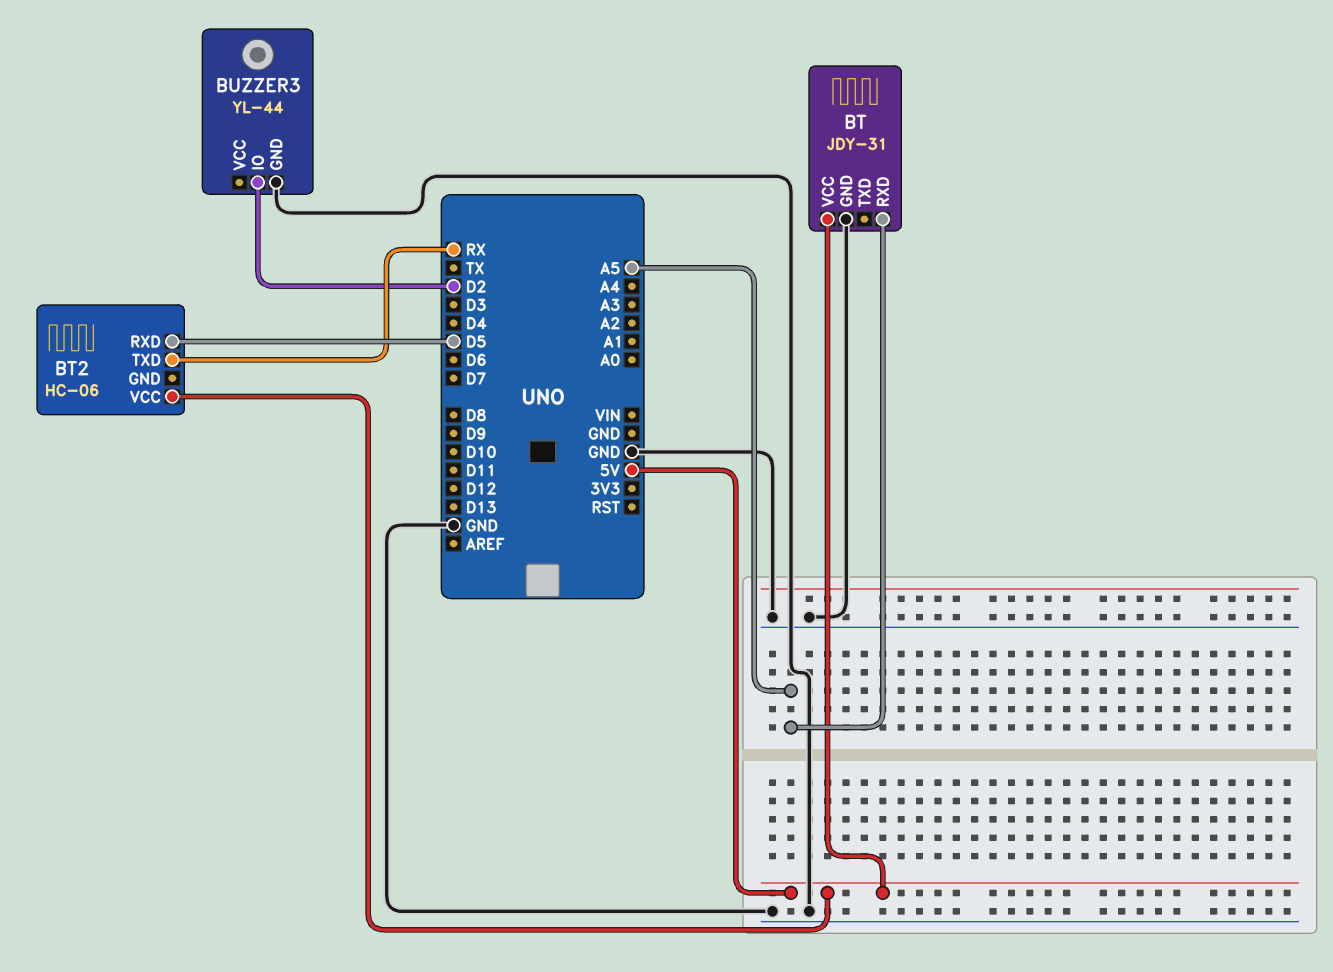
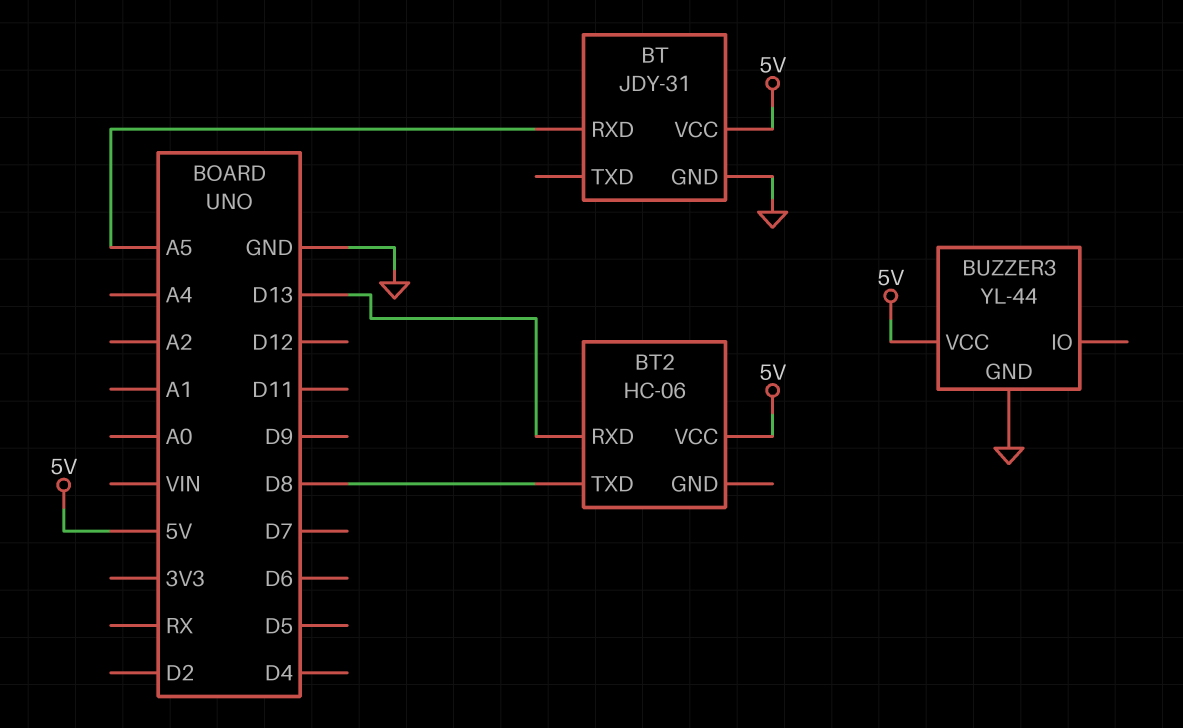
BT2 pin RXD: D5 -> D13
BT2 pin TXD: RX -> D8
BUZZER3 pin IO: D2 -> none
BUZZER3 pin VCC: none -> 5V

